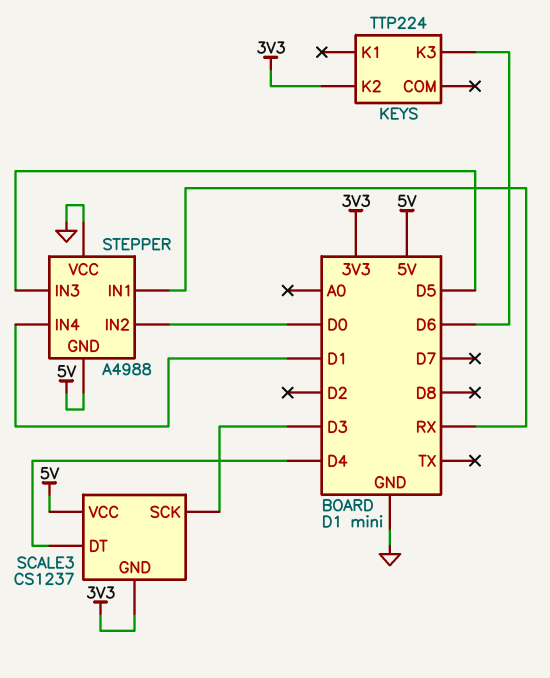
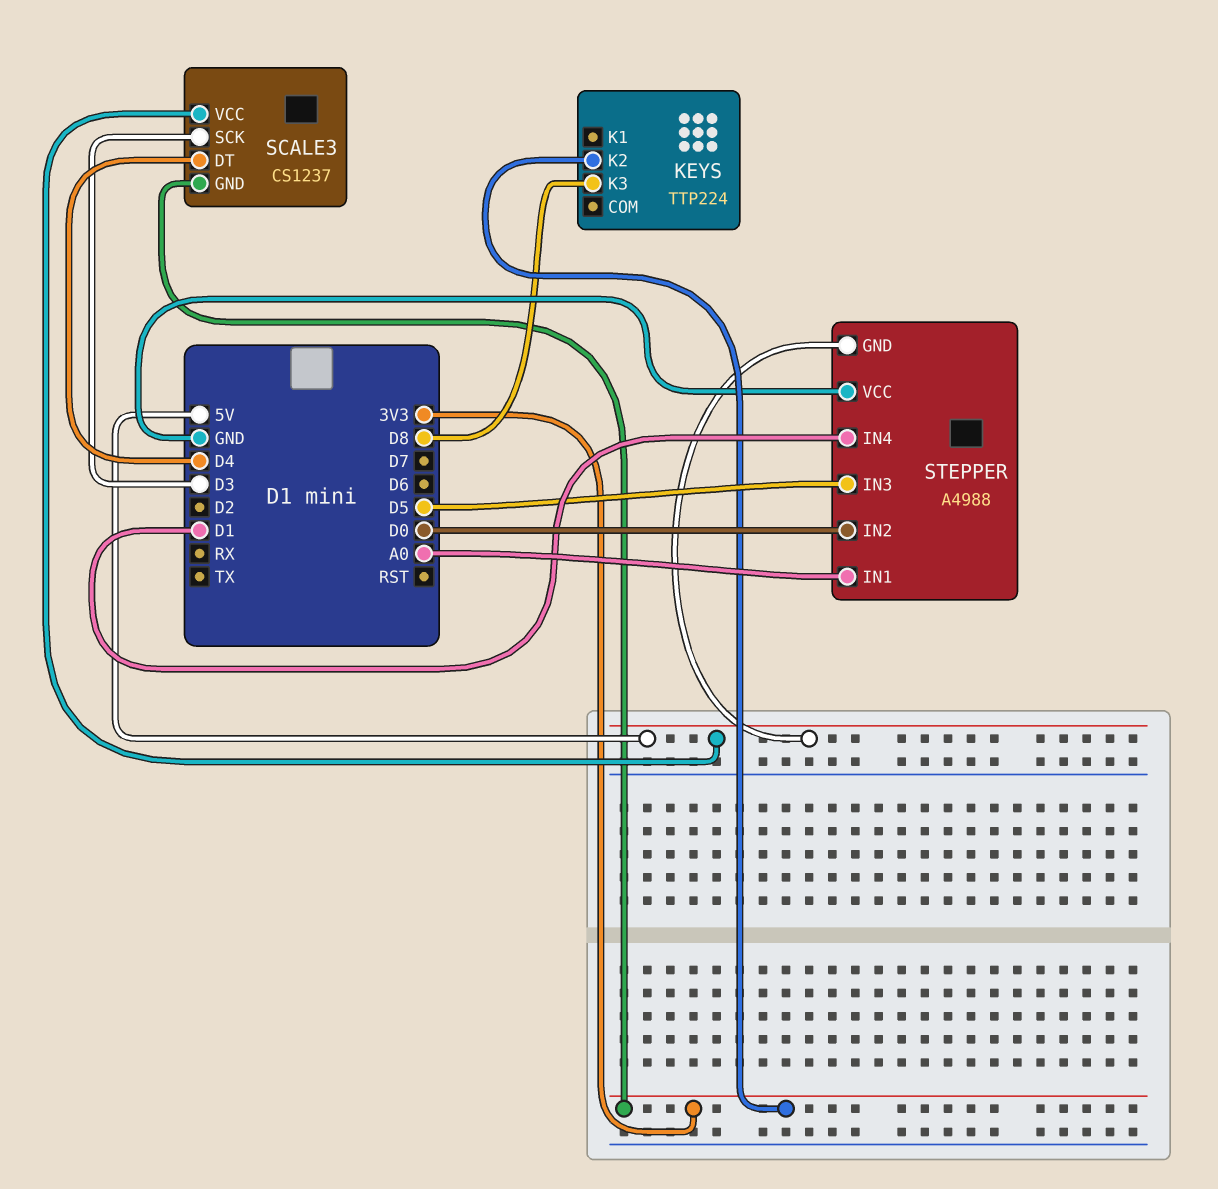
KEYS pin K3: D6 -> D8
STEPPER pin IN1: RX -> A0

